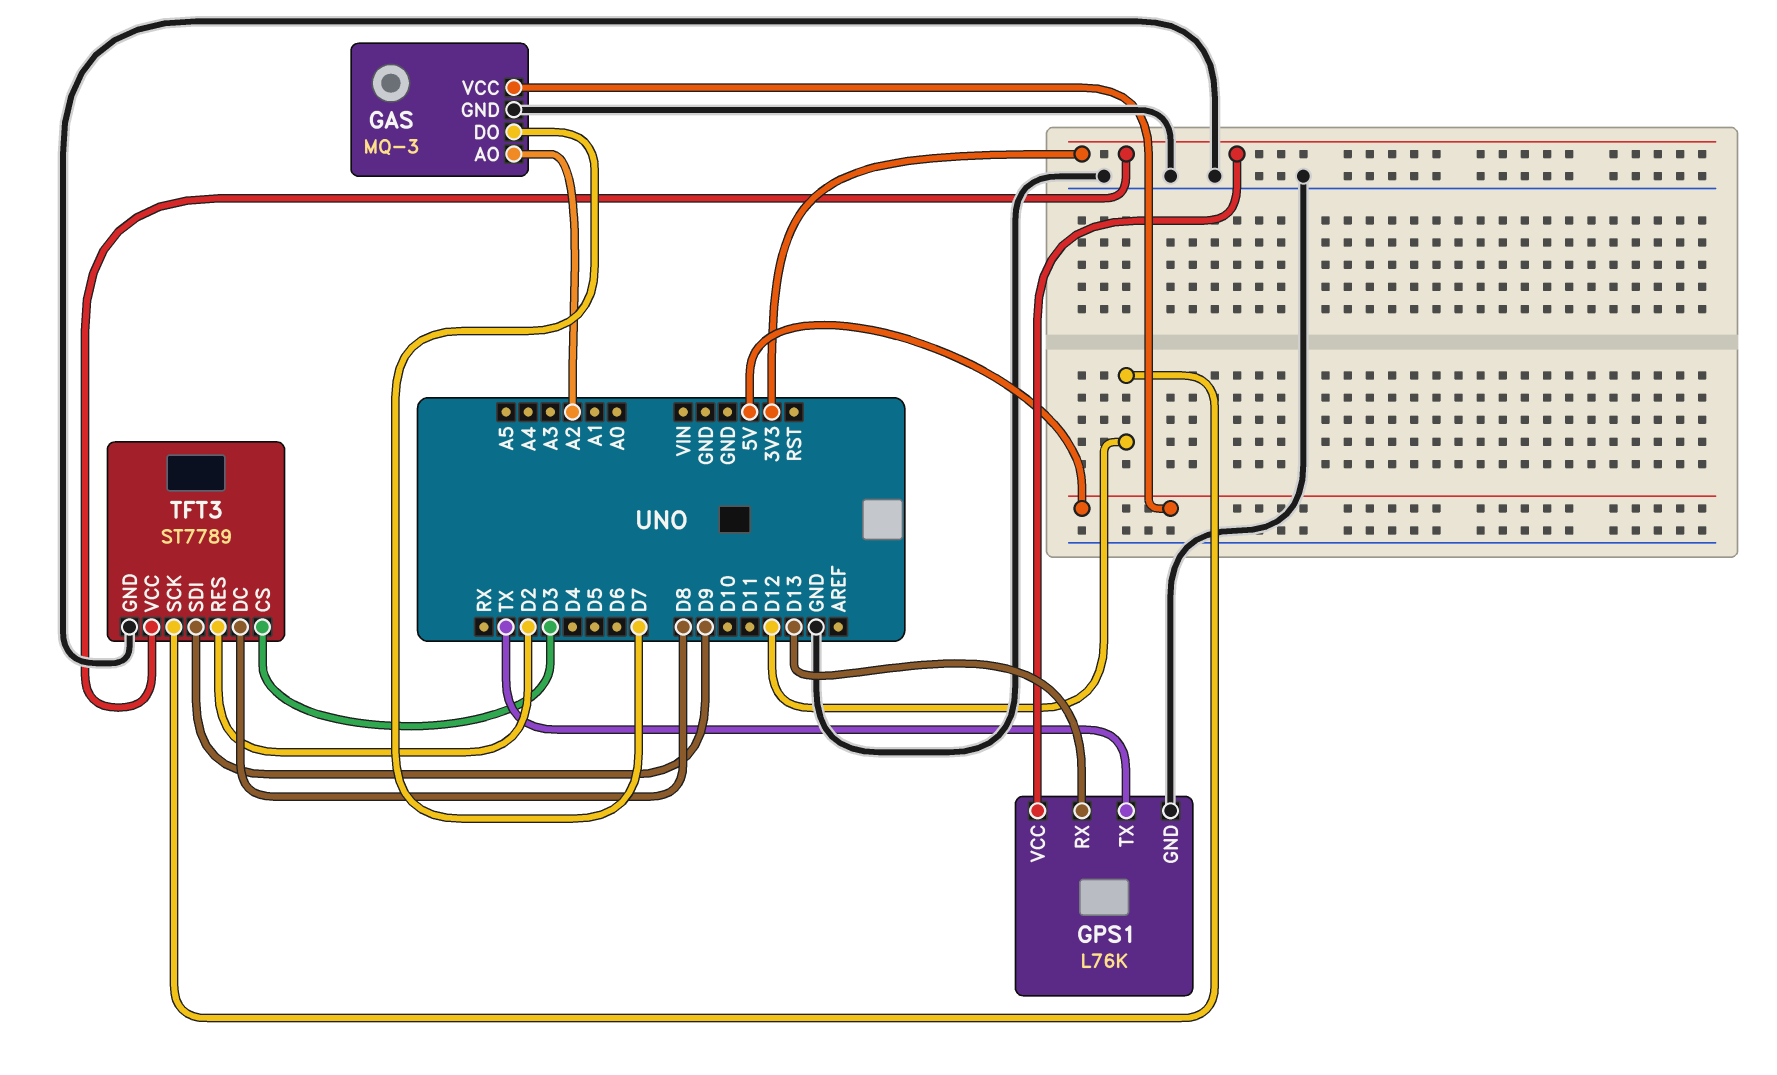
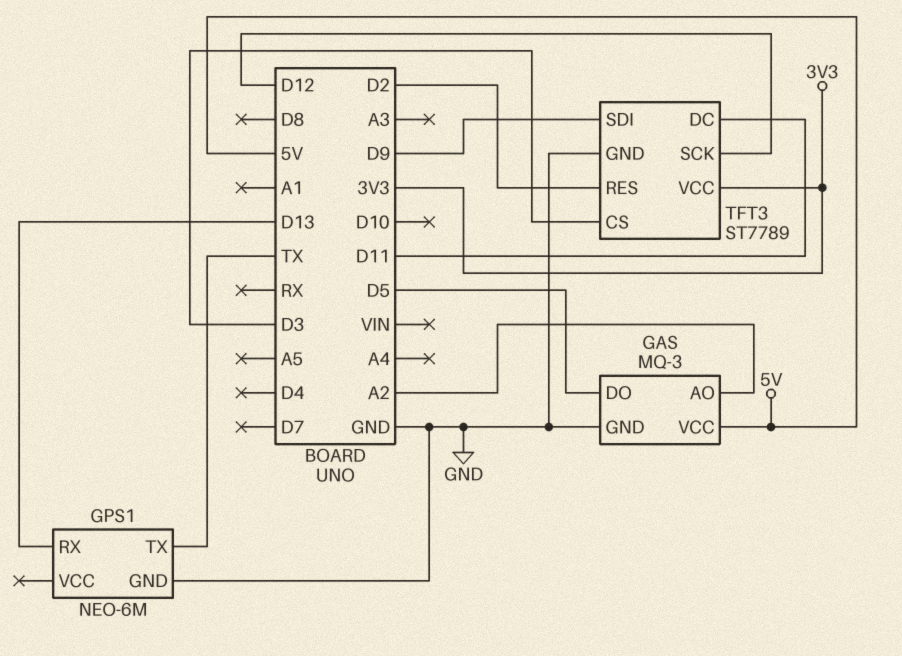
GAS pin DO: D7 -> D5
GPS1: L76K -> NEO-6M
GPS1 pin VCC: 3V3 -> none
TFT3 pin DC: D8 -> D11

